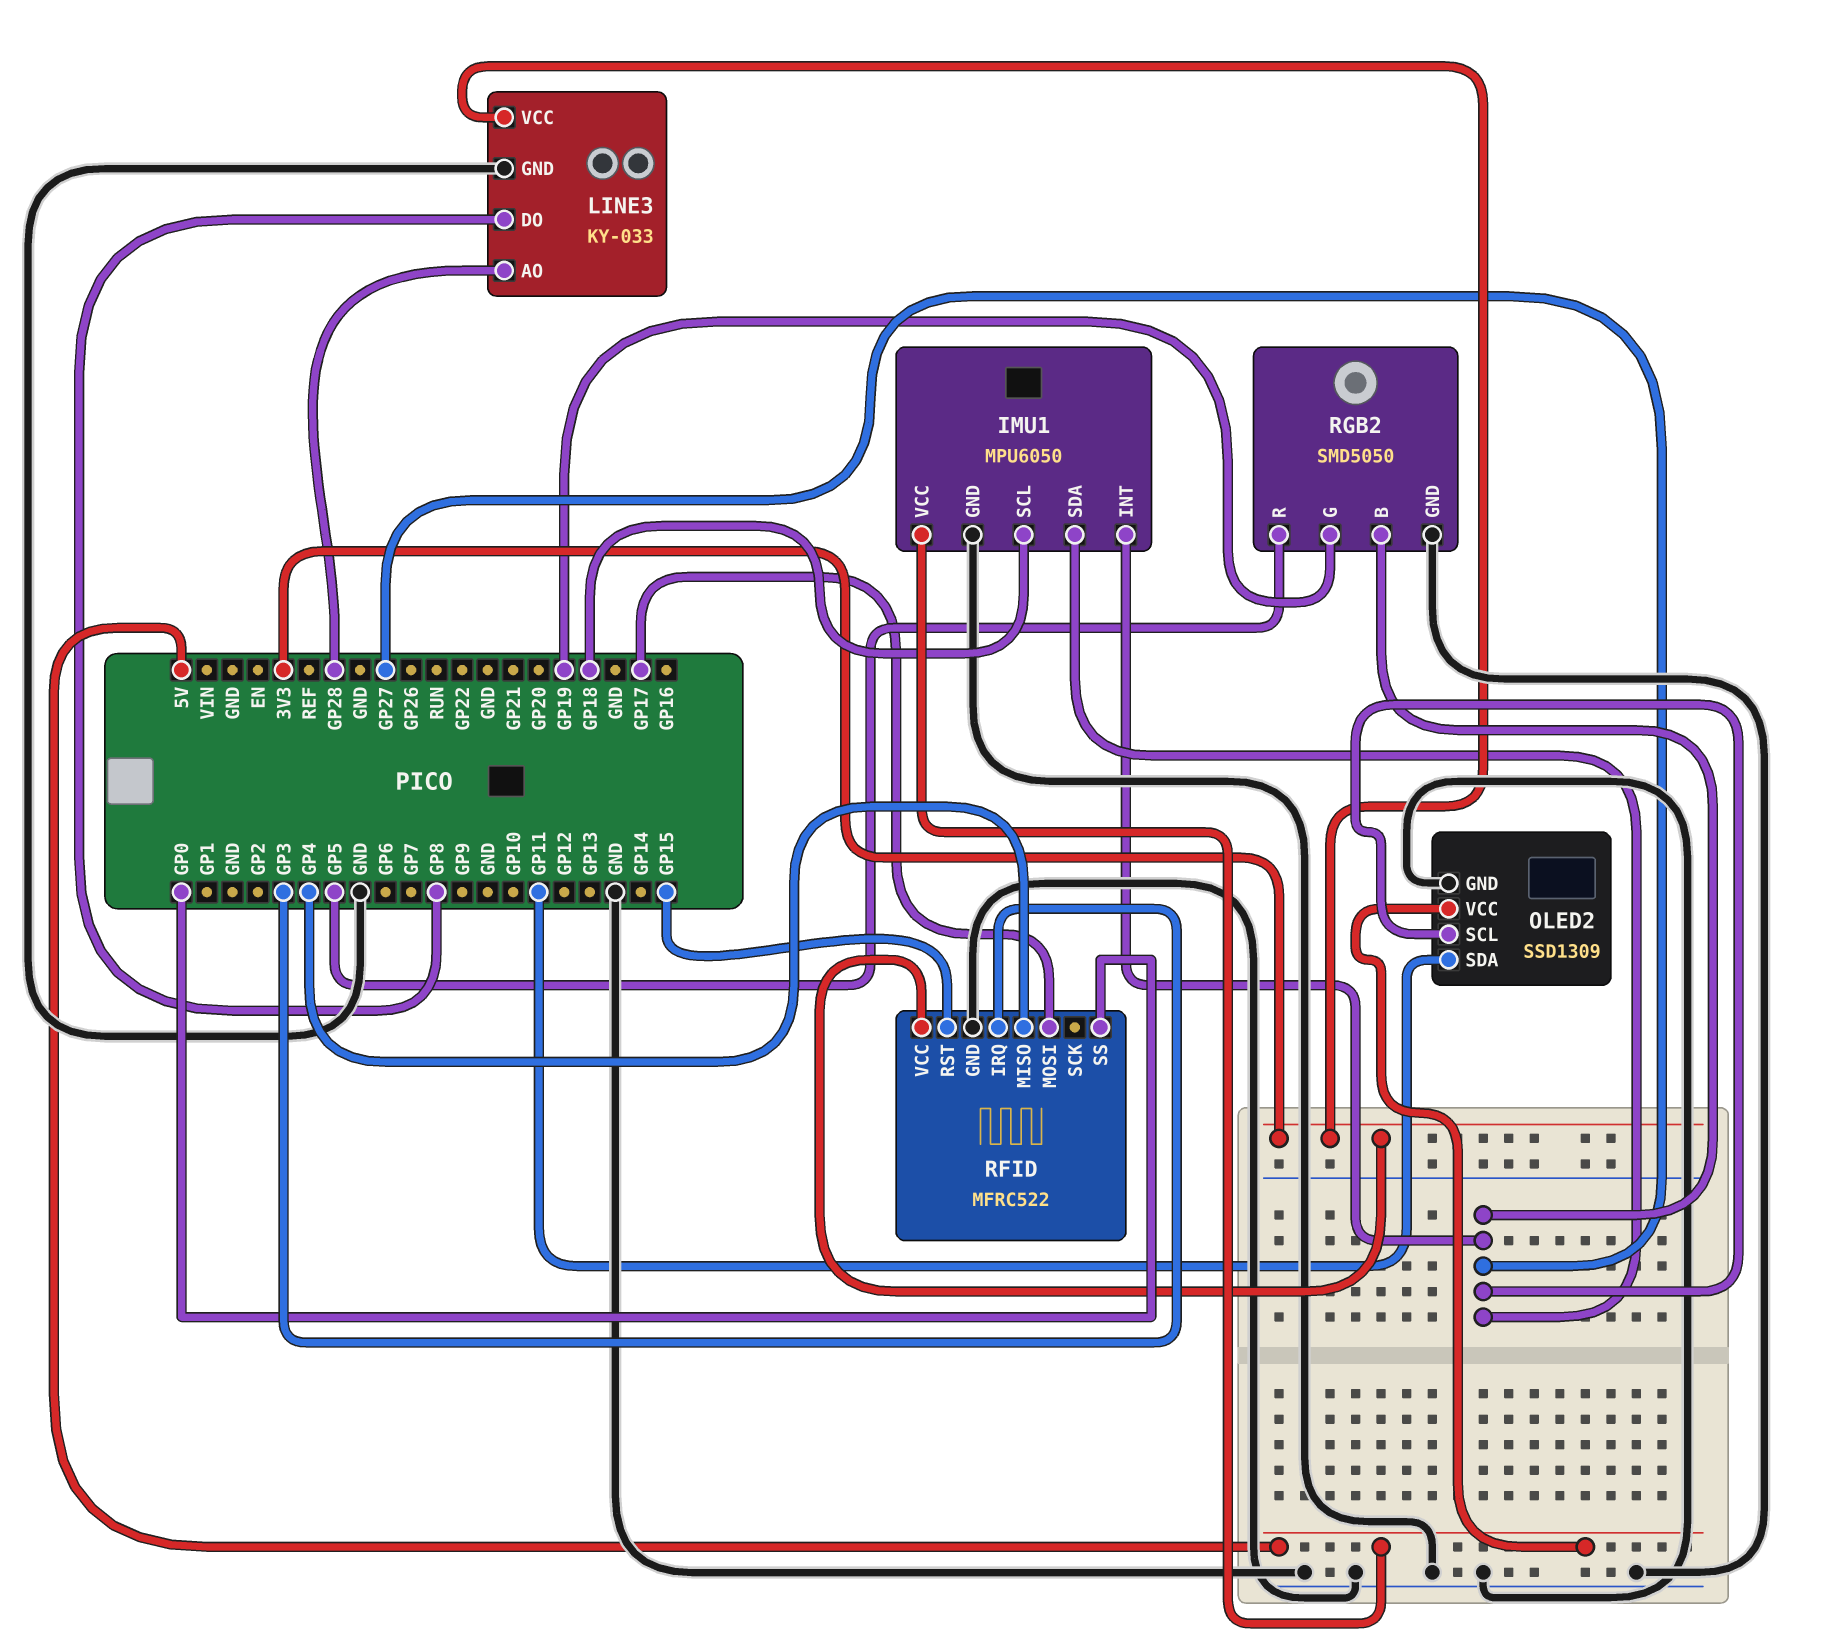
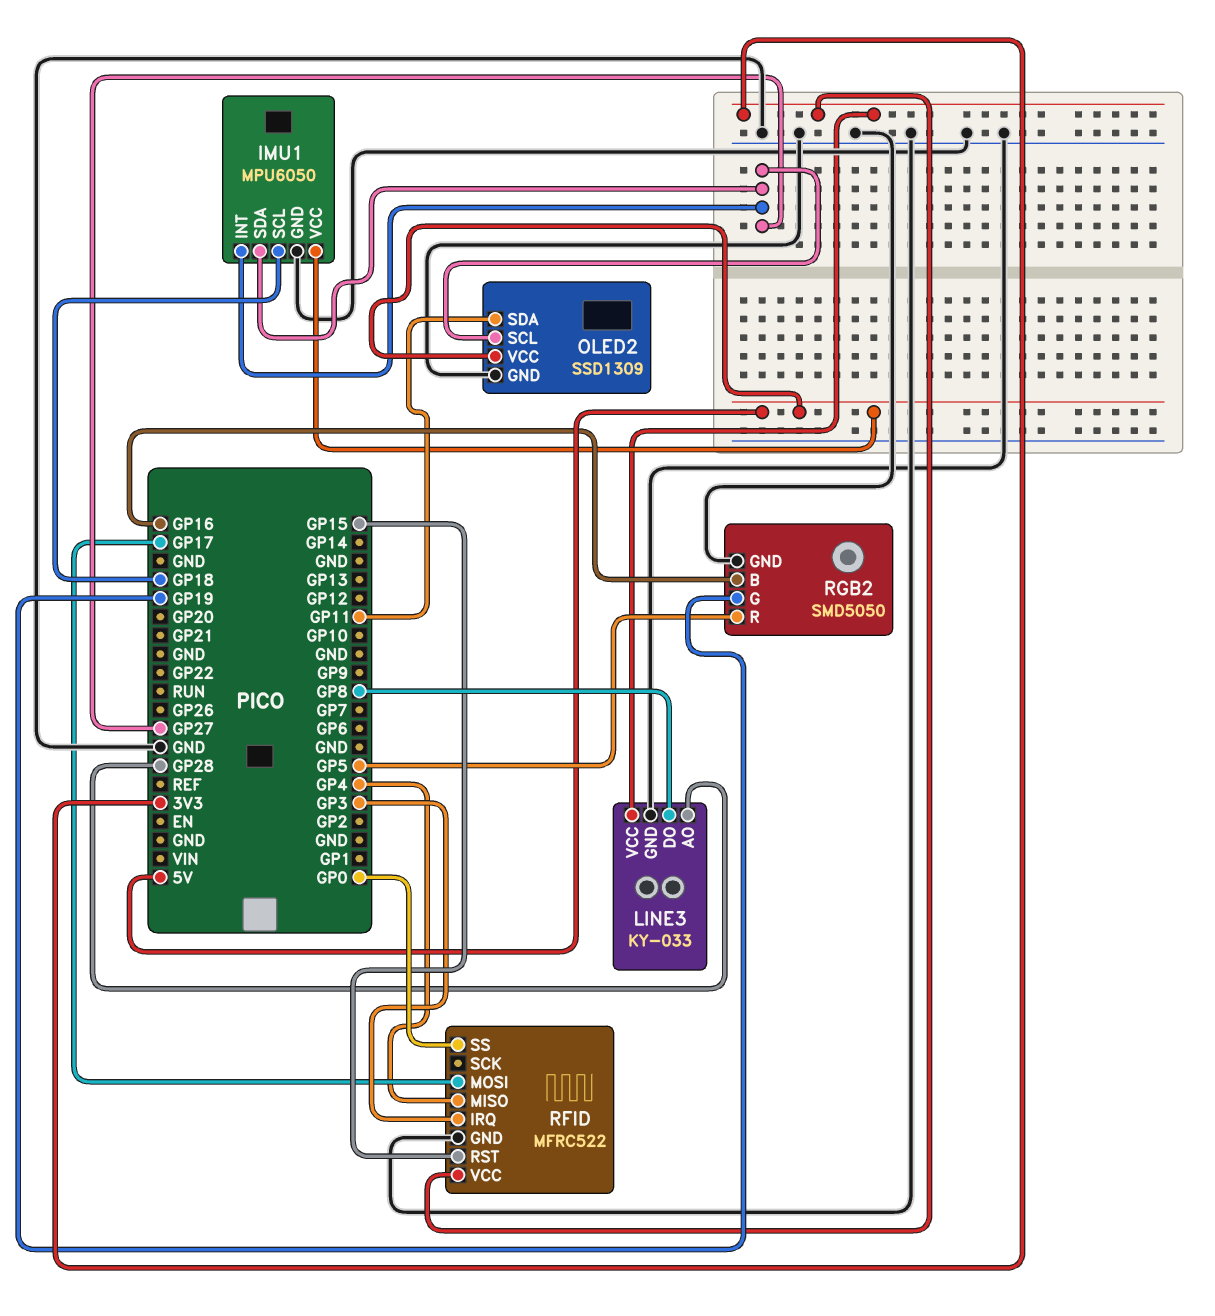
RGB2 pin B: GP27 -> GP16

